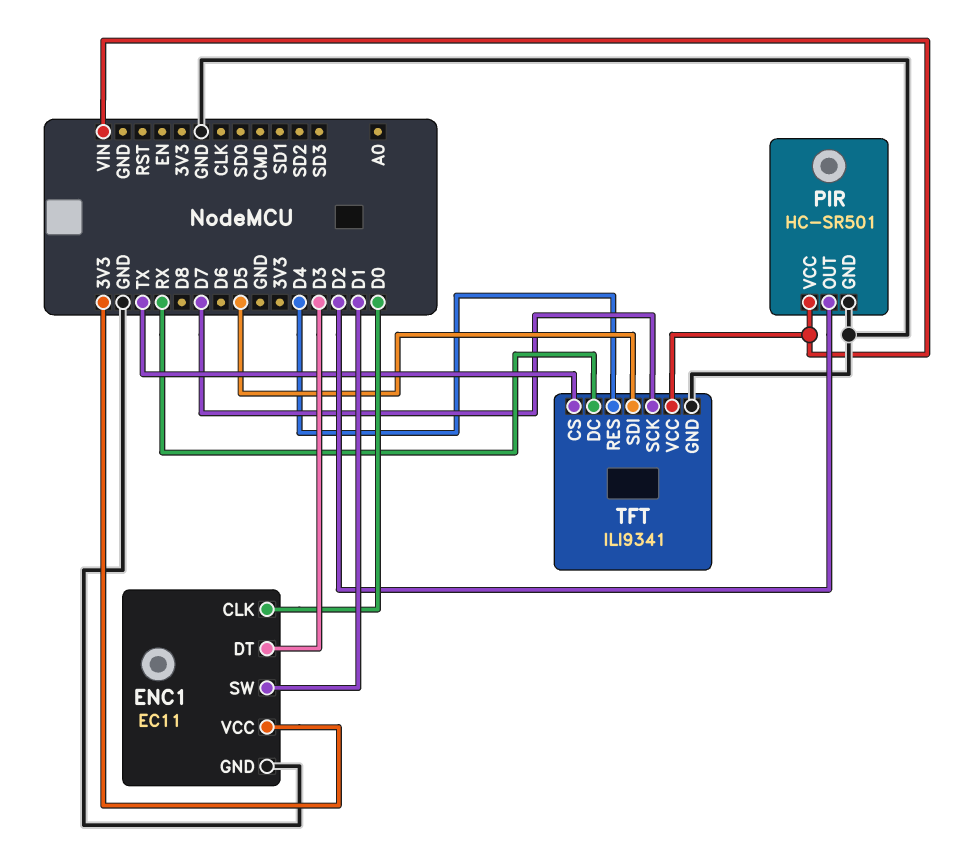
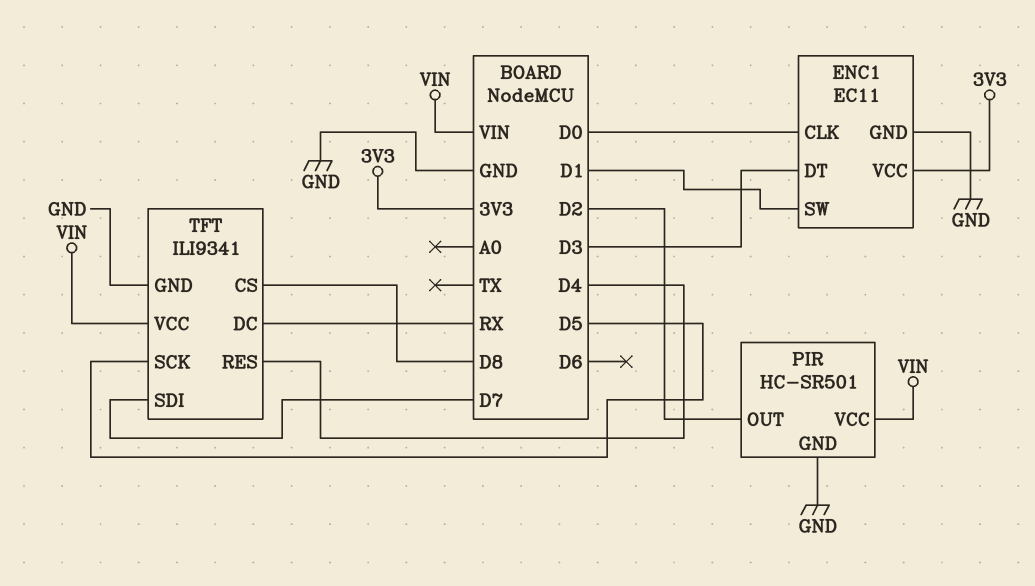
TFT pin CS: TX -> D8
TFT pin SCK: D7 -> D5
TFT pin SDI: D5 -> D7

